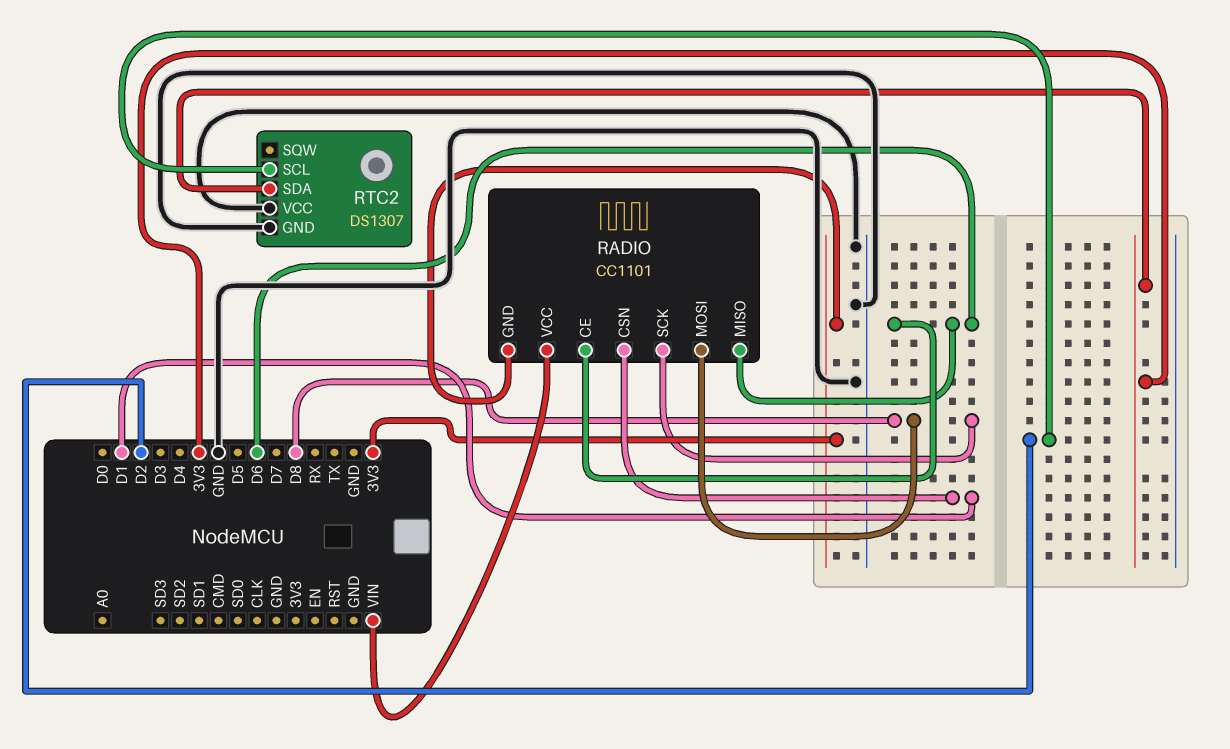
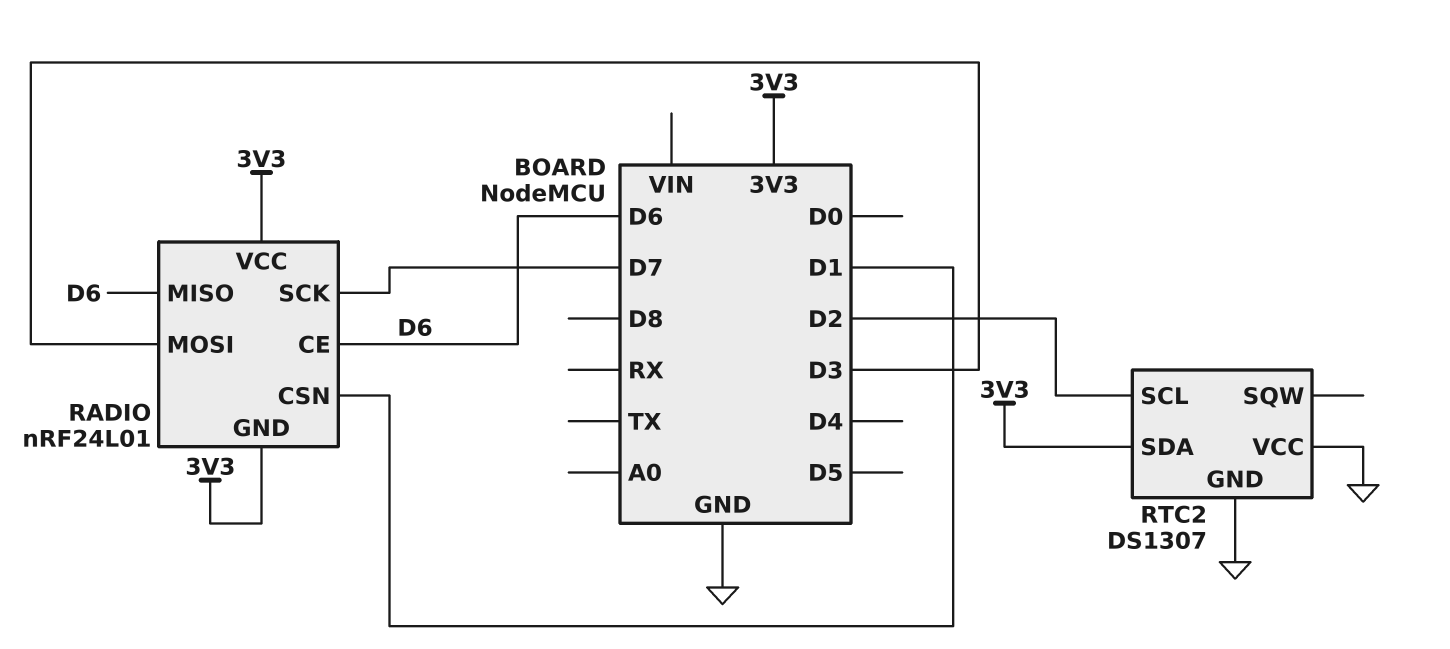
RADIO: CC1101 -> nRF24L01
RADIO pin MOSI: D8 -> D3
RADIO pin SCK: D8 -> D7
RADIO pin VCC: VIN -> 3V3

